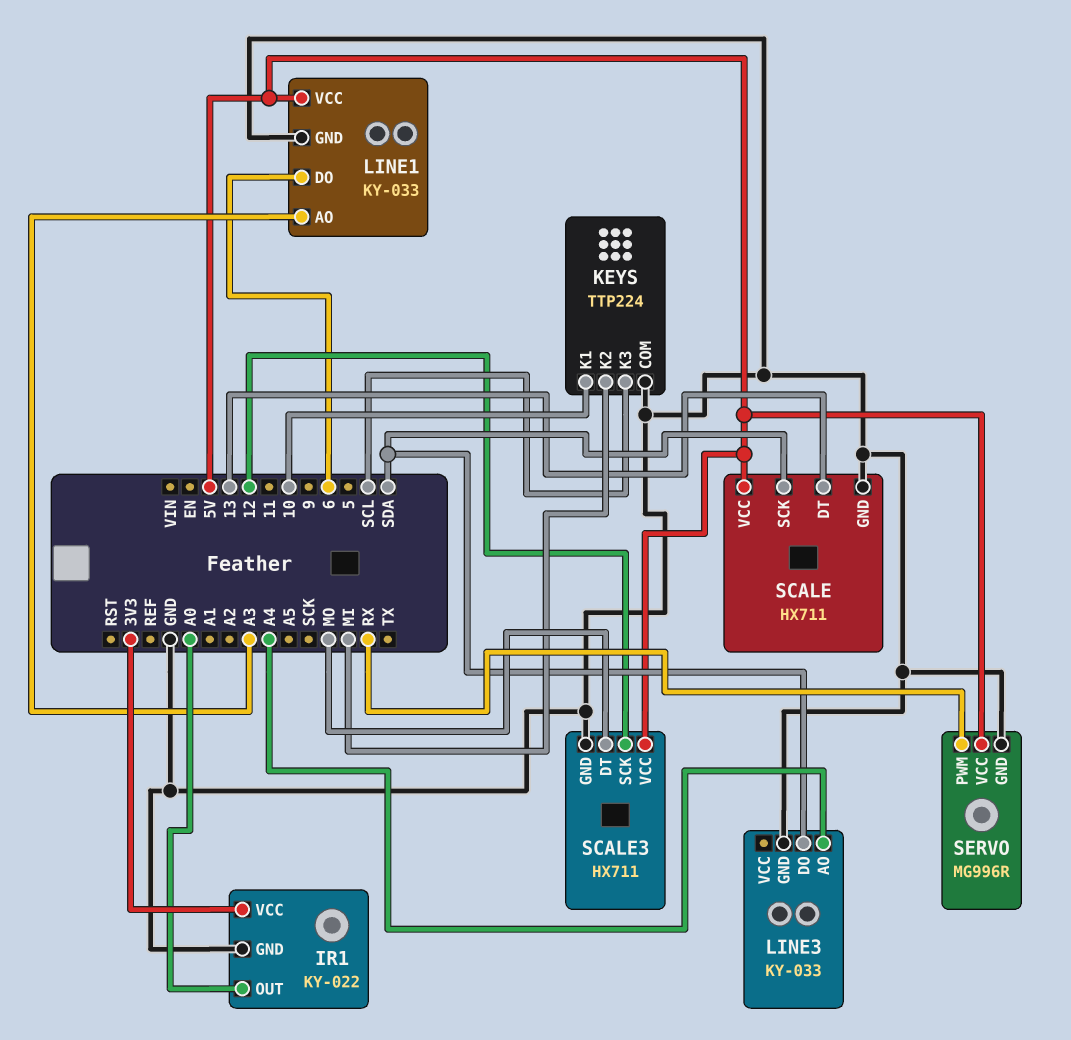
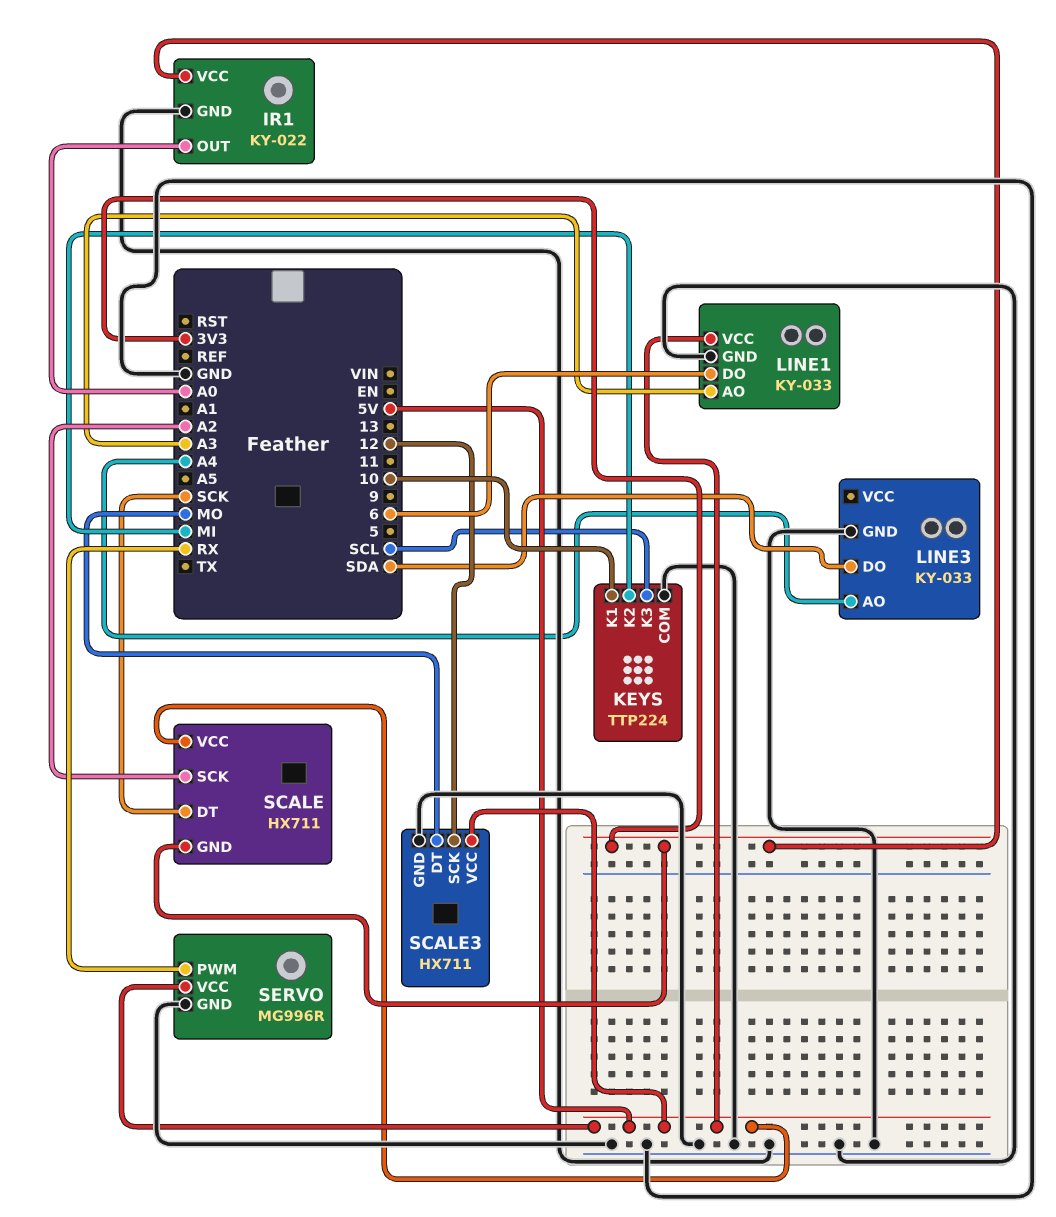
SCALE pin DT: 13 -> SCK
SCALE pin GND: GND -> 3V3
SCALE pin SCK: SDA -> A2

